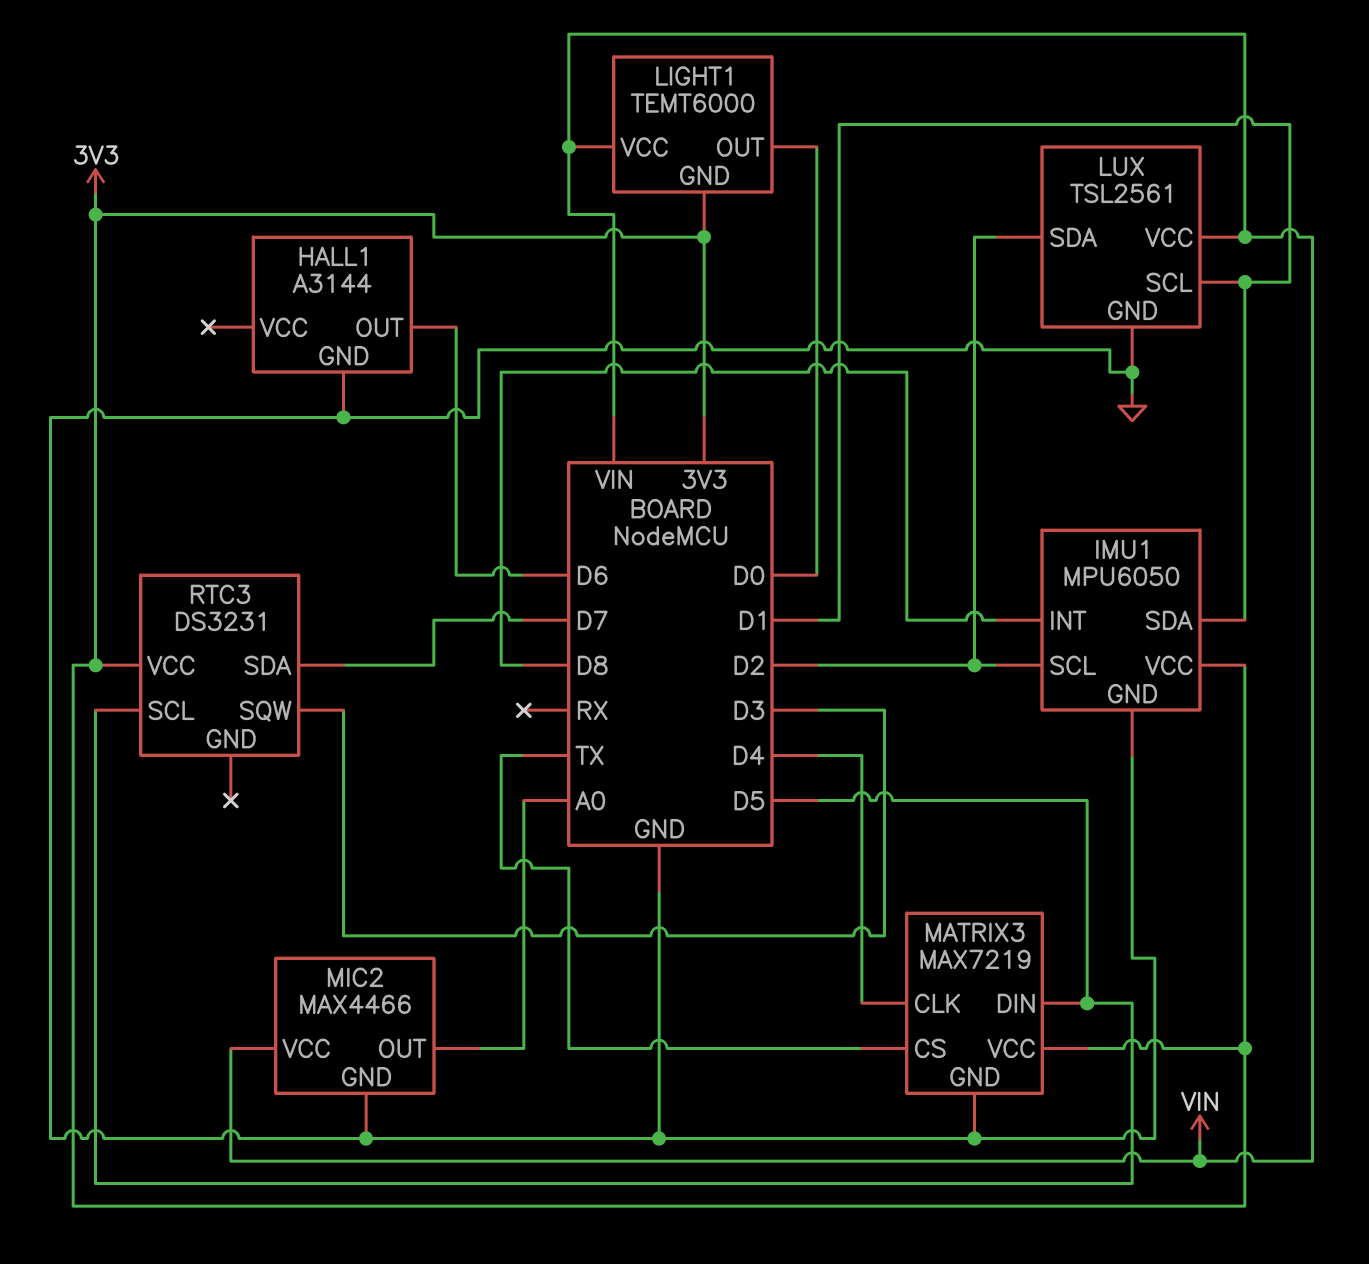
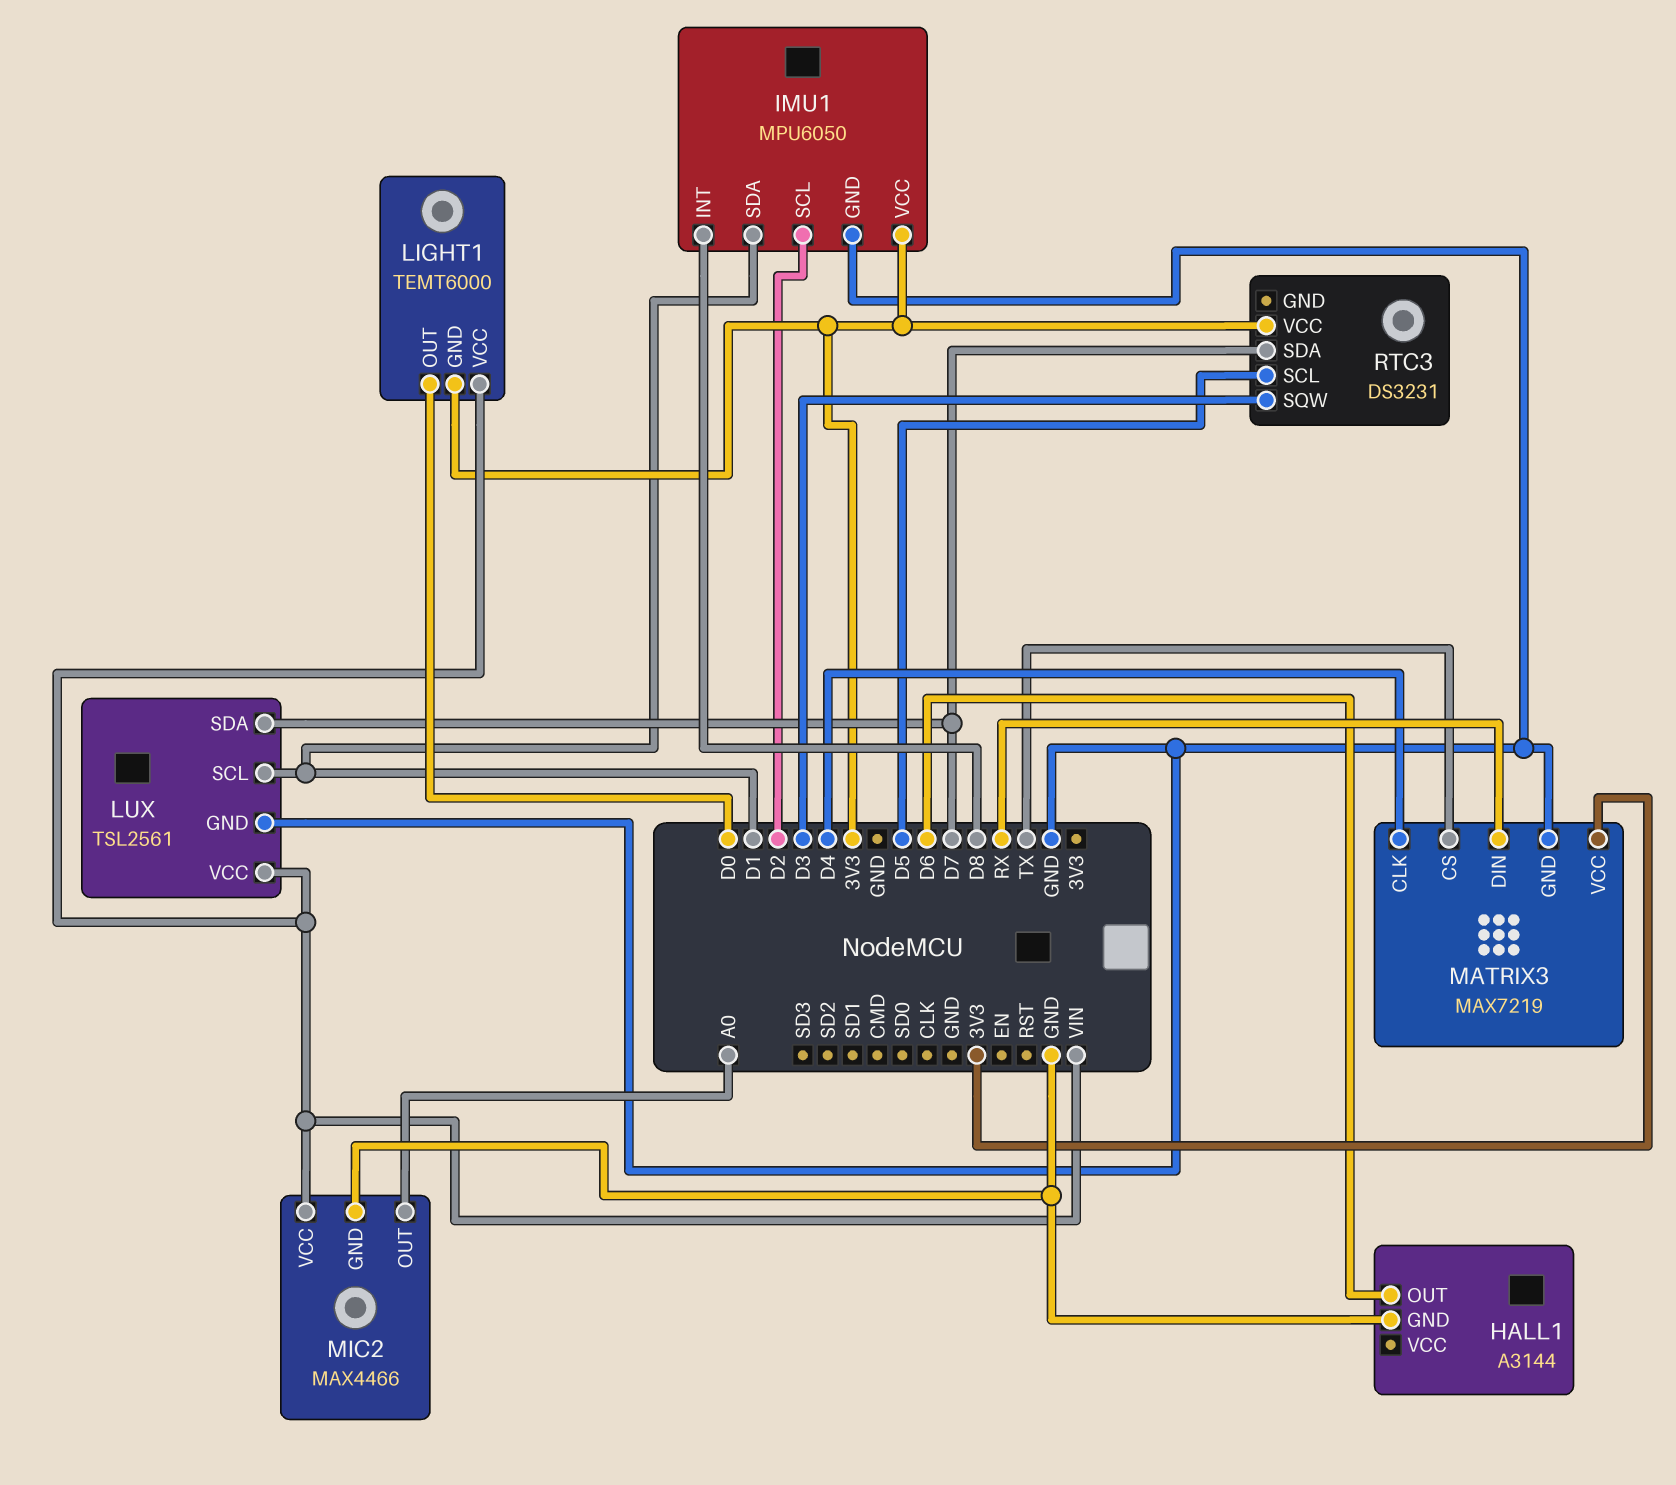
LUX pin SDA: D2 -> D7
MATRIX3 pin DIN: D5 -> RX

